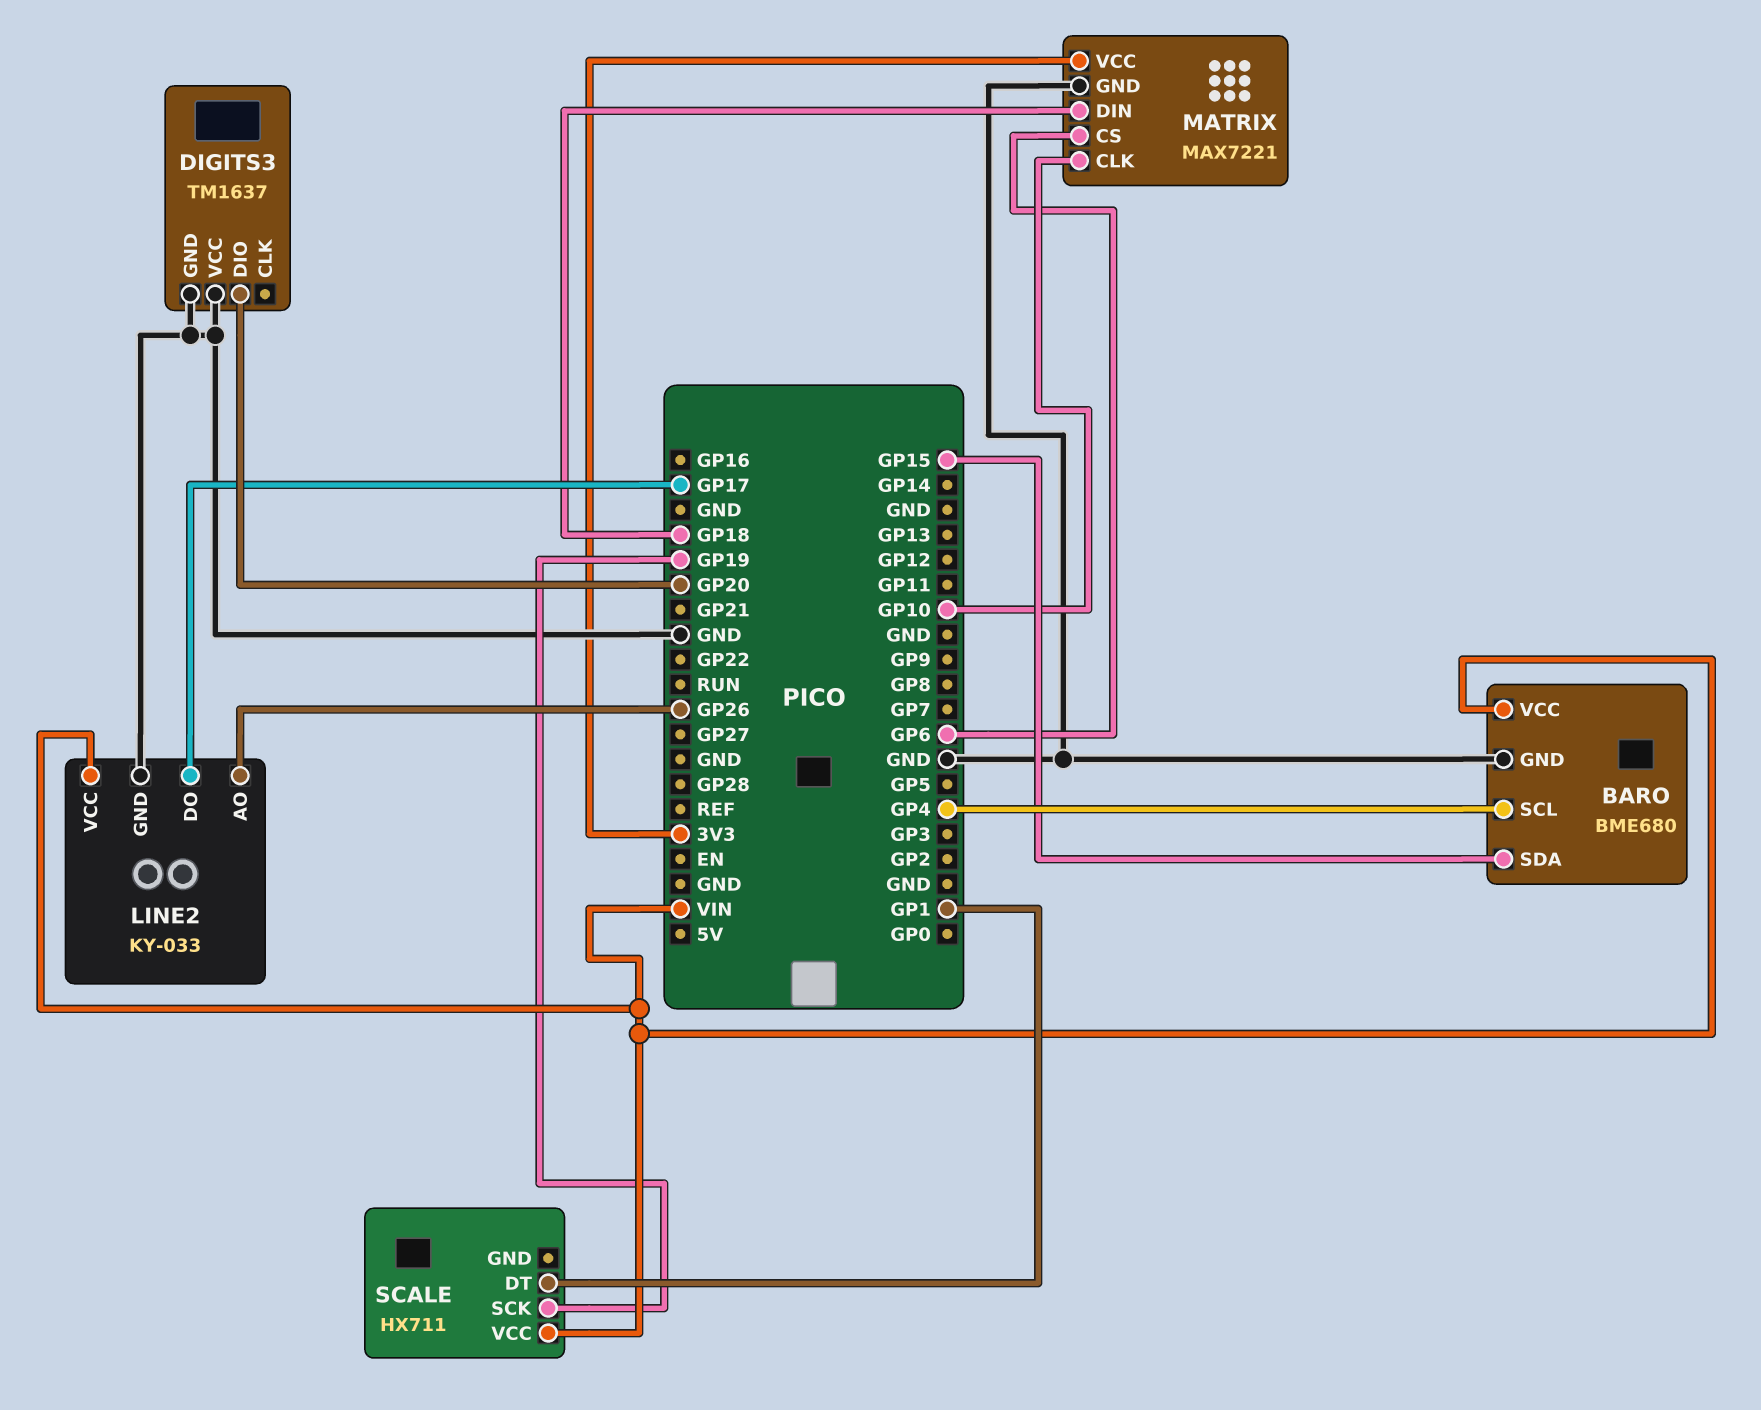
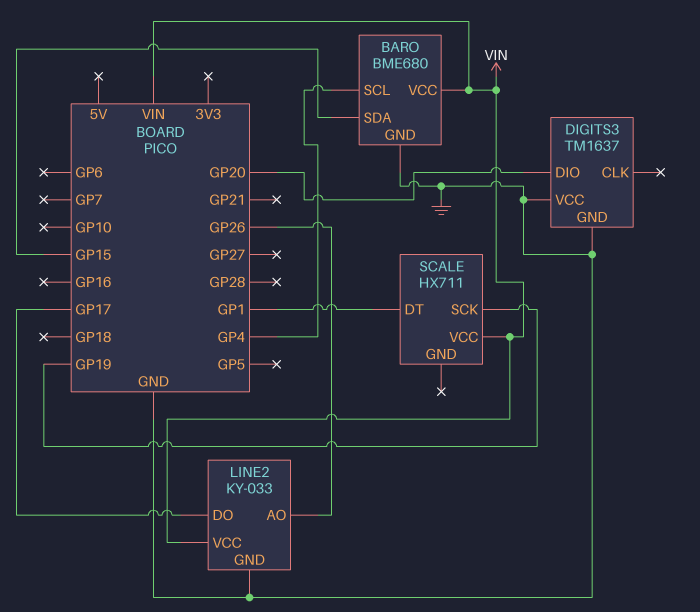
MATRIX: MAX7221 -> none
MATRIX pin CLK: GP10 -> none
MATRIX pin CS: GP6 -> none
MATRIX pin DIN: GP18 -> none
MATRIX pin GND: GND -> none
MATRIX pin VCC: 3V3 -> none

